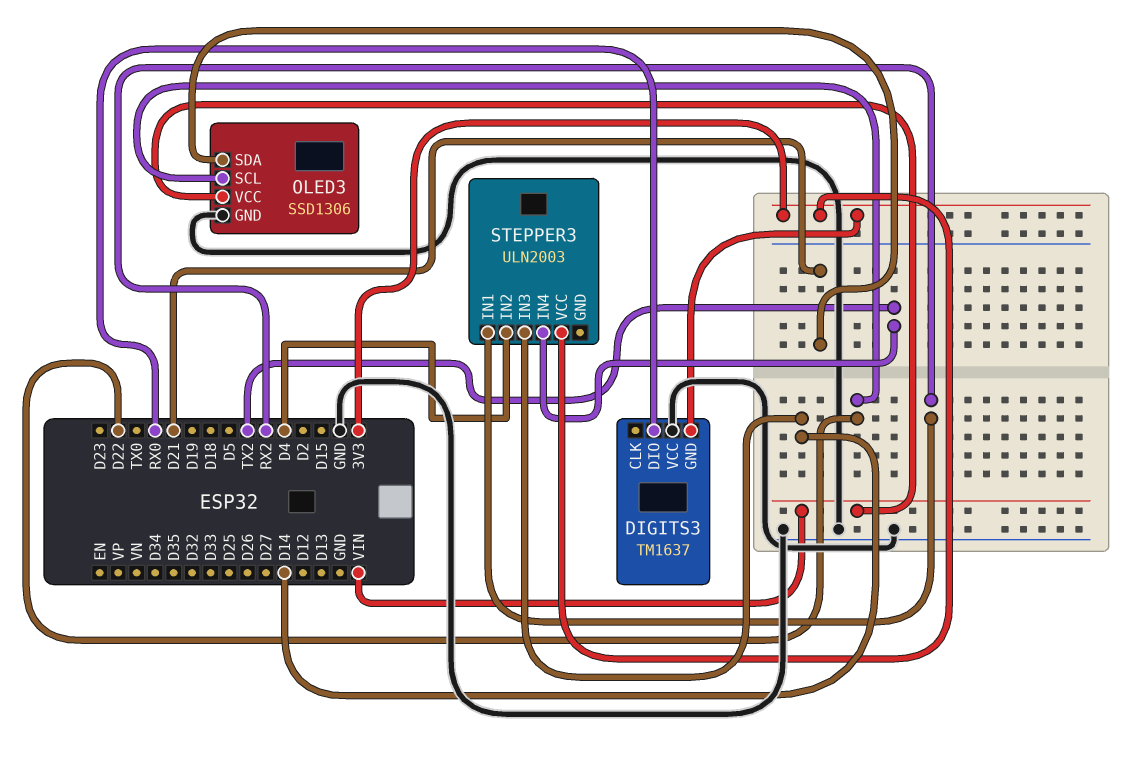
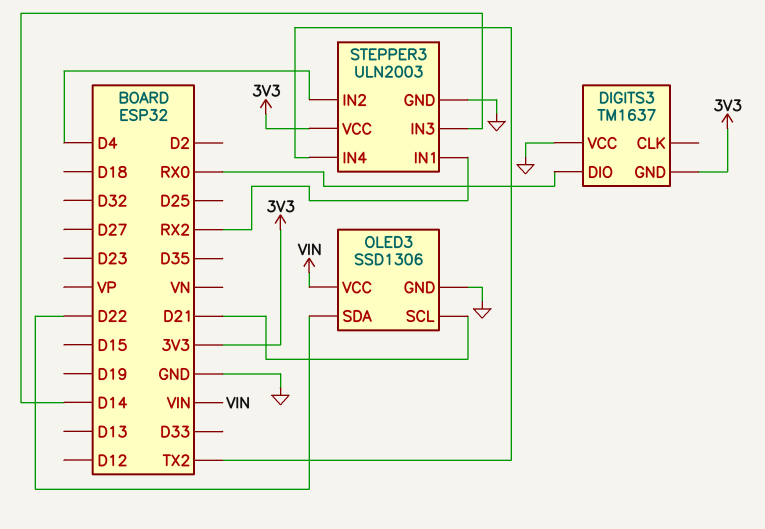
OLED3 pin SCL: D22 -> D21
OLED3 pin SDA: D21 -> D22
STEPPER3 pin GND: none -> GND

